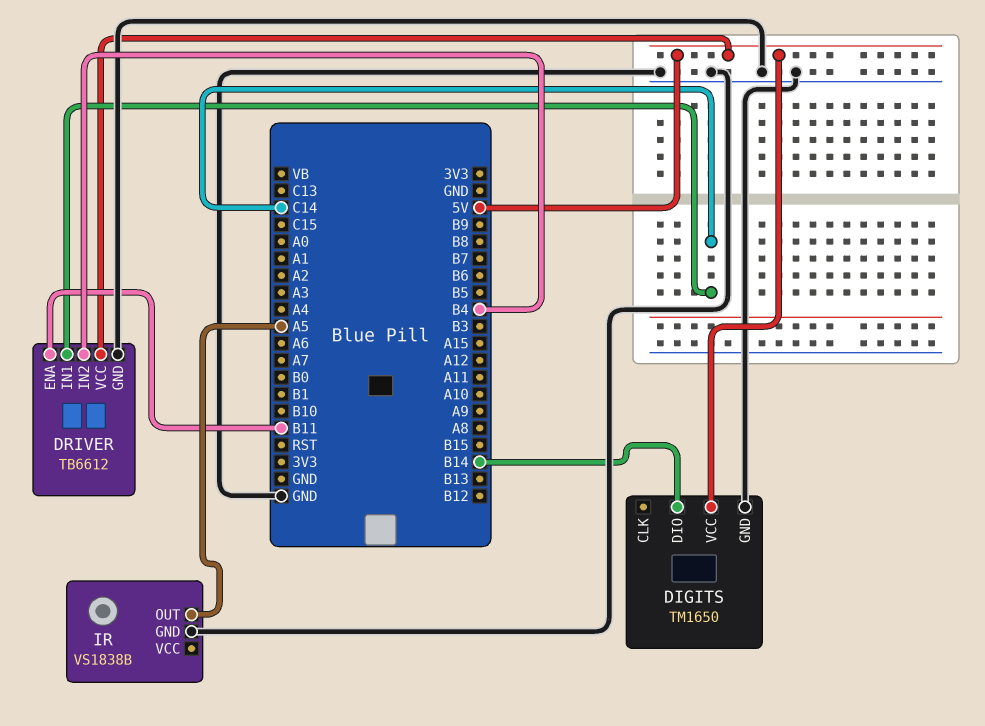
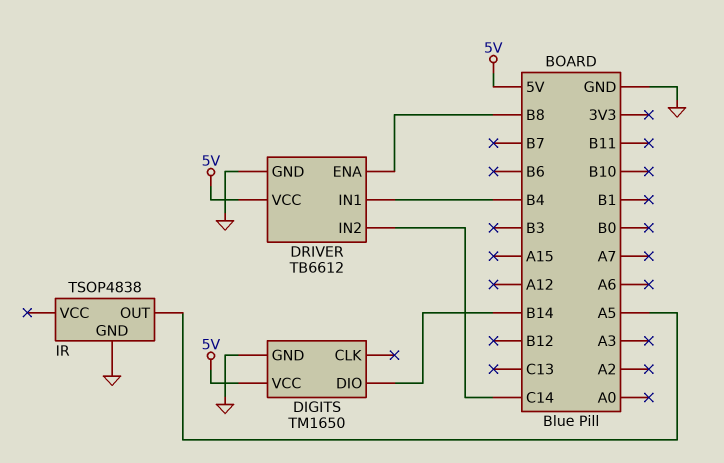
DRIVER pin ENA: B11 -> B8
DRIVER pin IN1: C14 -> B4
DRIVER pin IN2: B4 -> C14
IR: VS1838B -> TSOP4838

